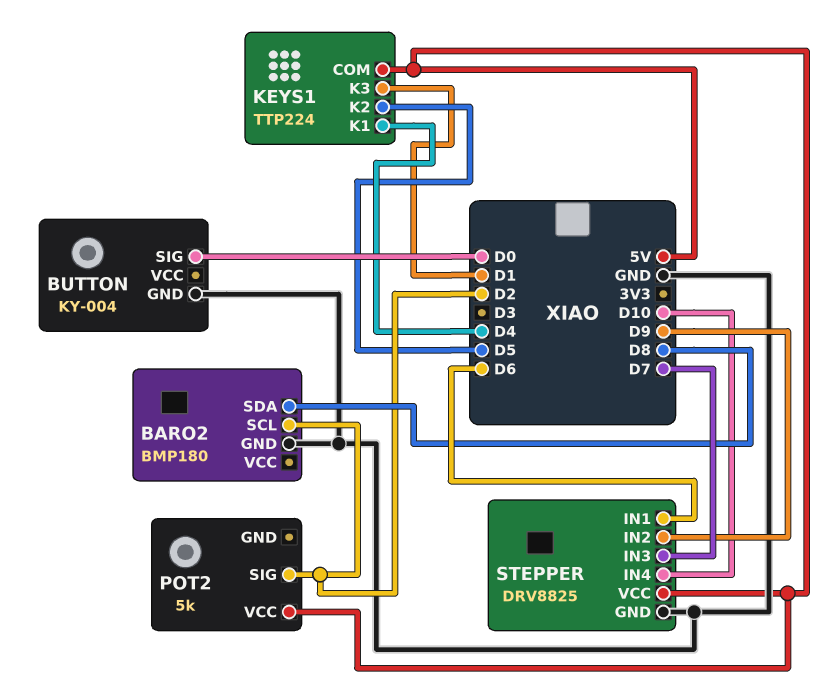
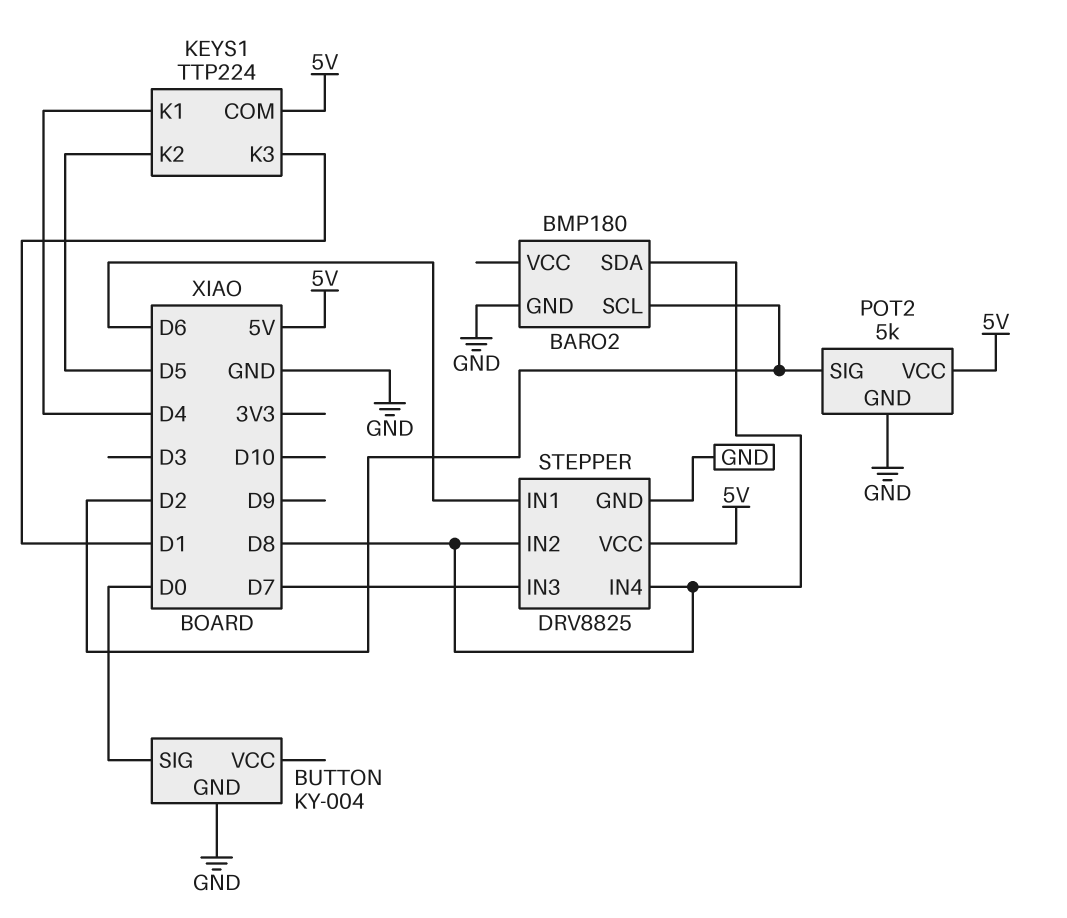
POT2 pin GND: none -> GND
STEPPER pin IN2: D9 -> D8
STEPPER pin IN4: D10 -> D8

